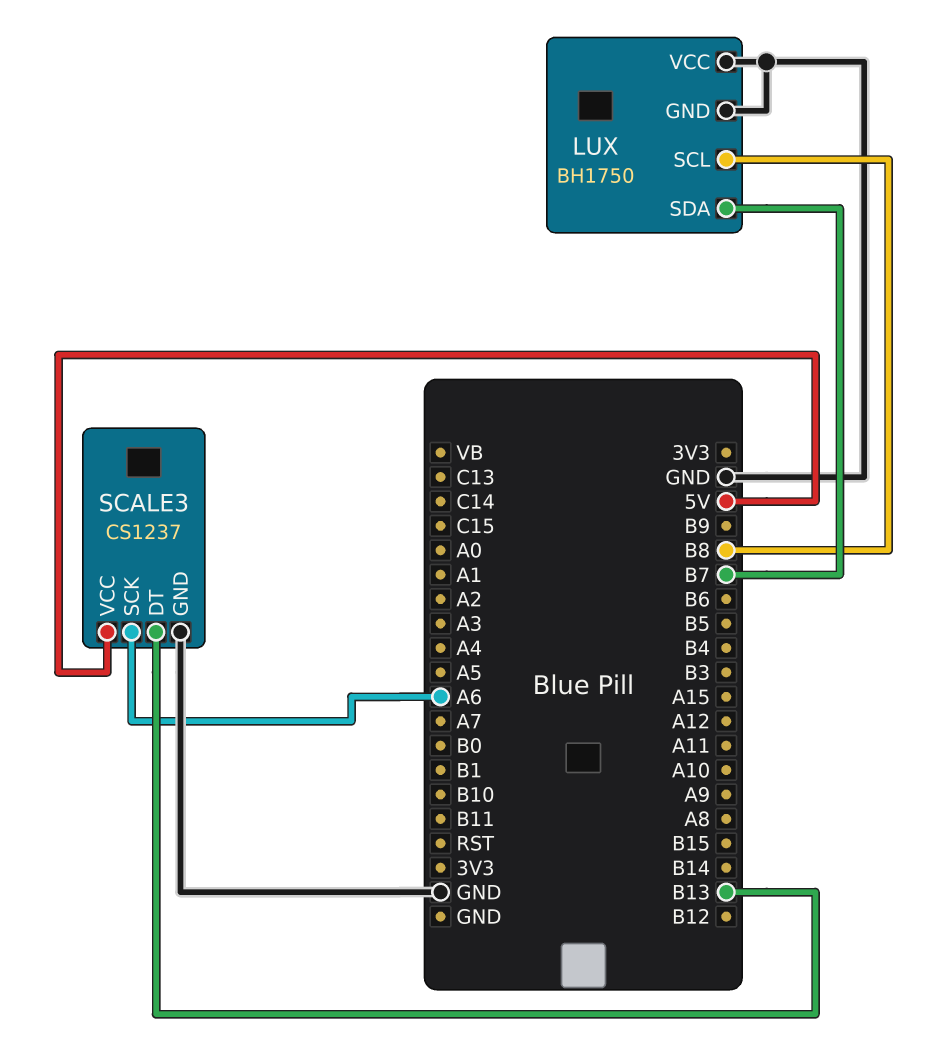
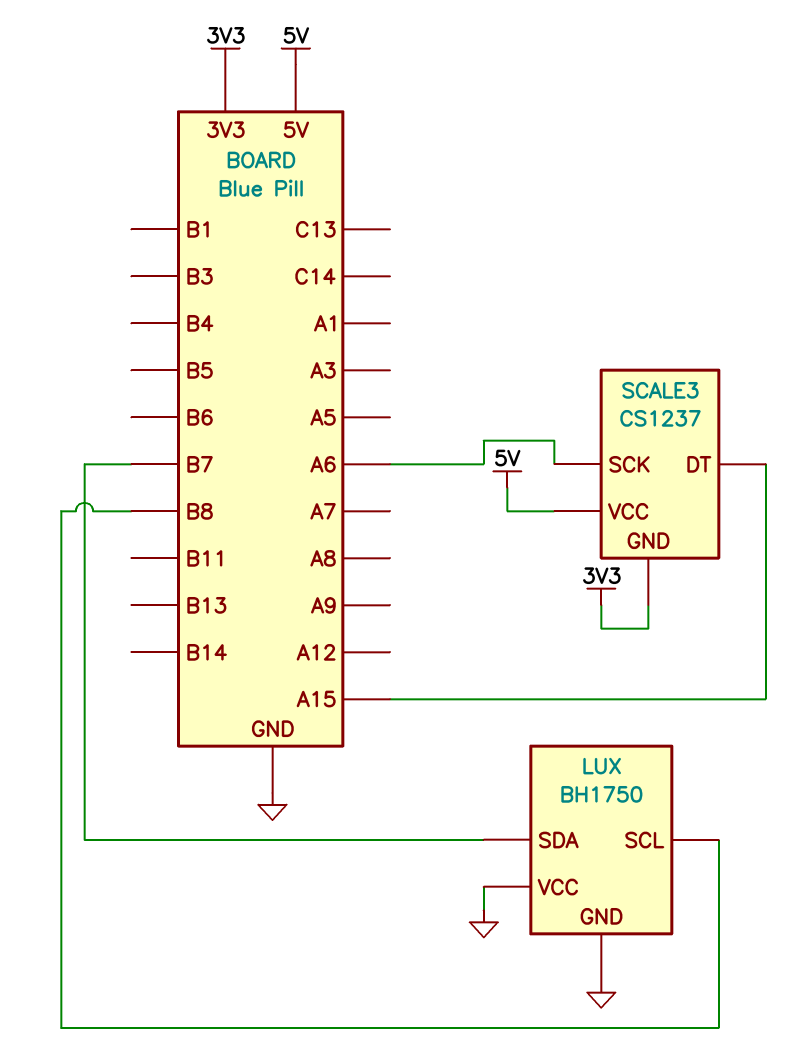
SCALE3 pin DT: B13 -> A15
SCALE3 pin GND: GND -> 3V3

